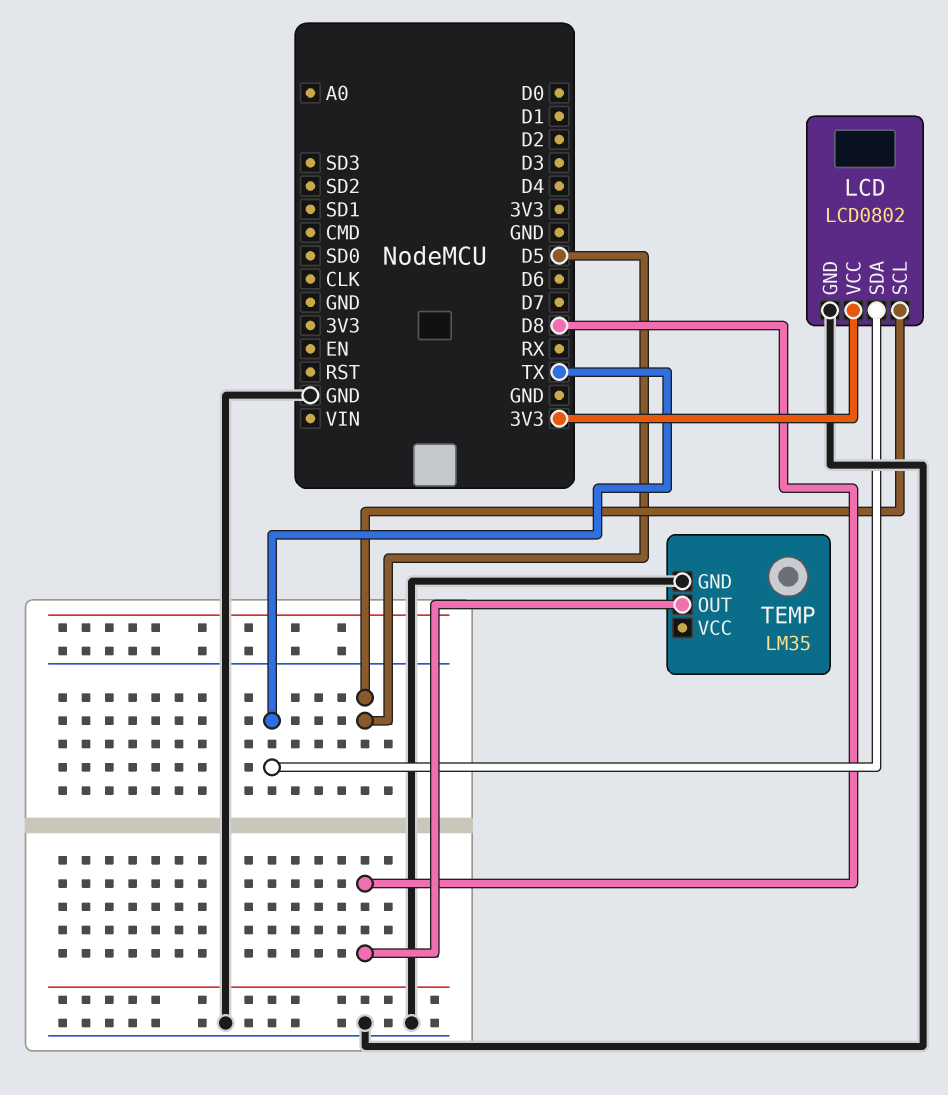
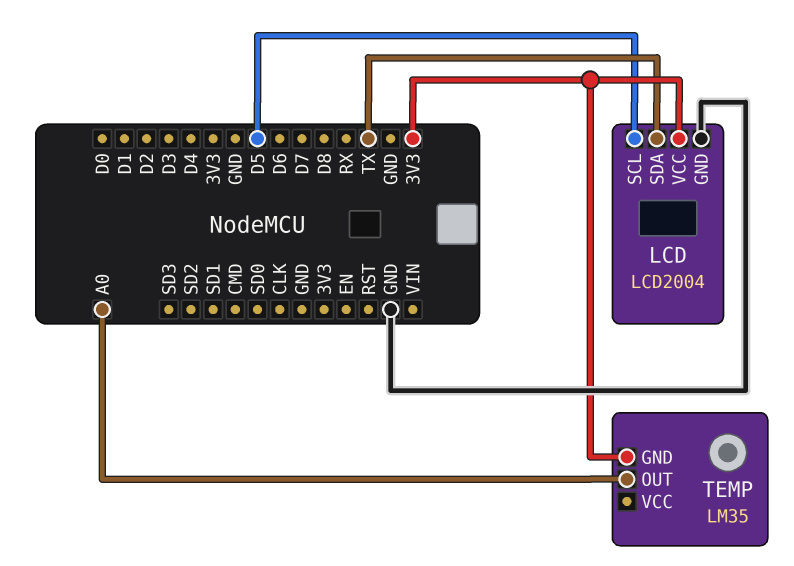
LCD: LCD0802 -> LCD2004
TEMP pin GND: GND -> 3V3
TEMP pin OUT: D8 -> A0

